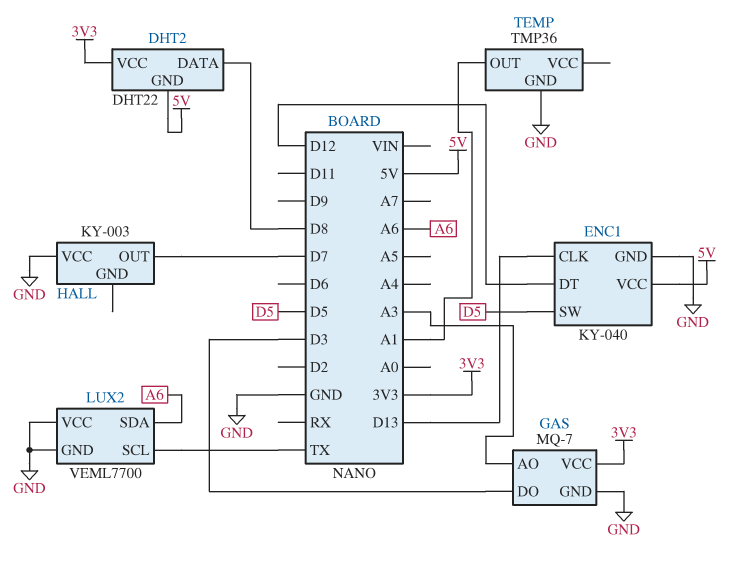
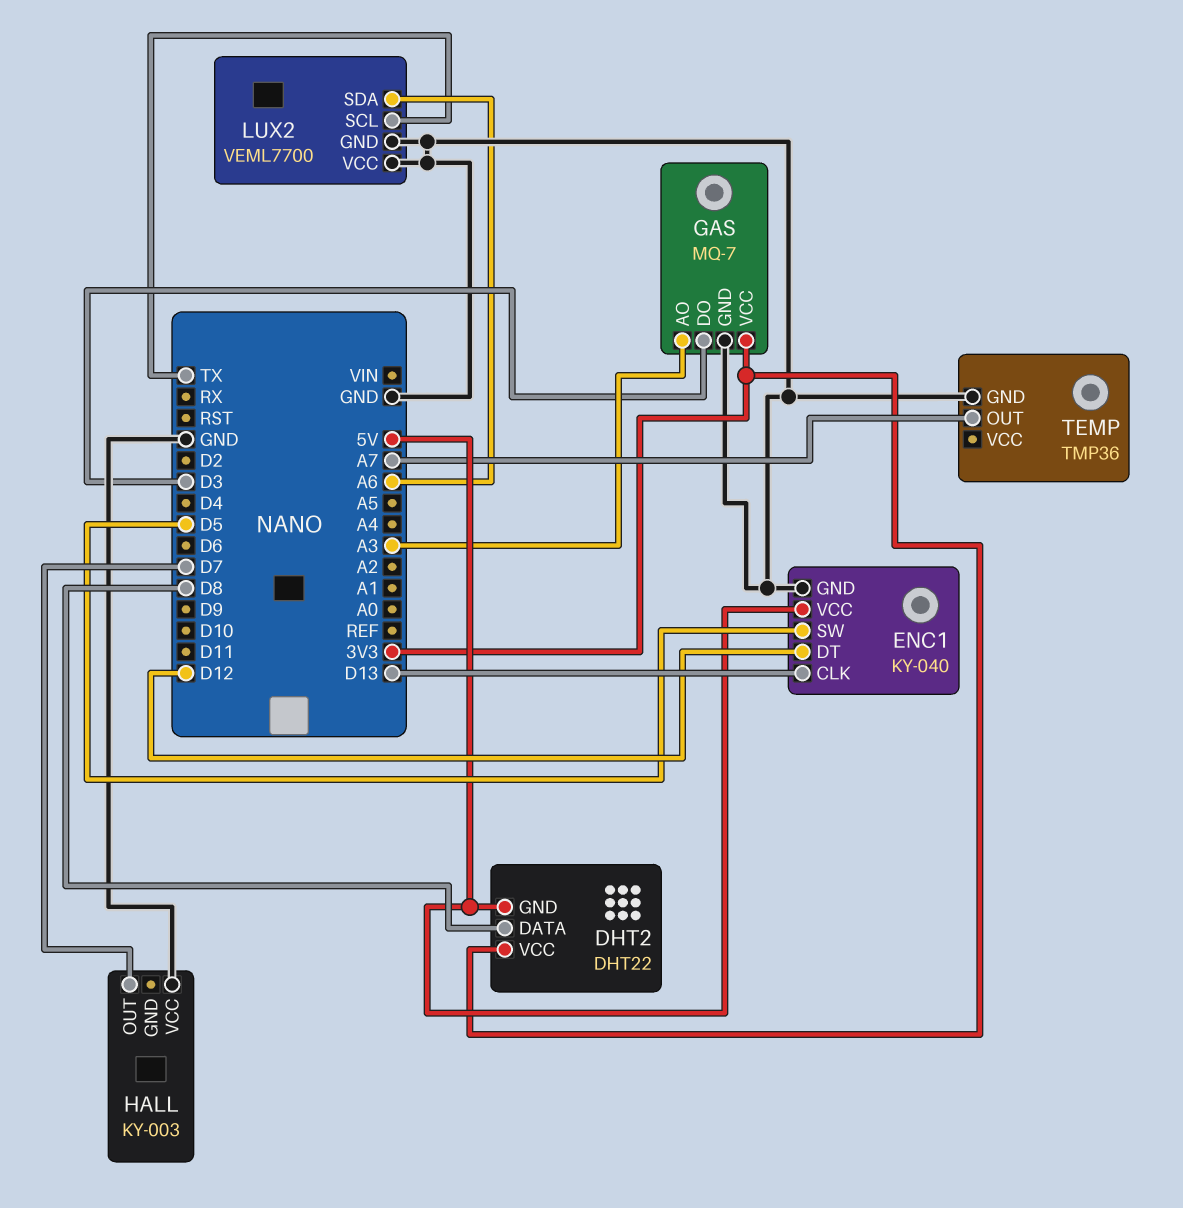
TEMP pin OUT: A1 -> A7

